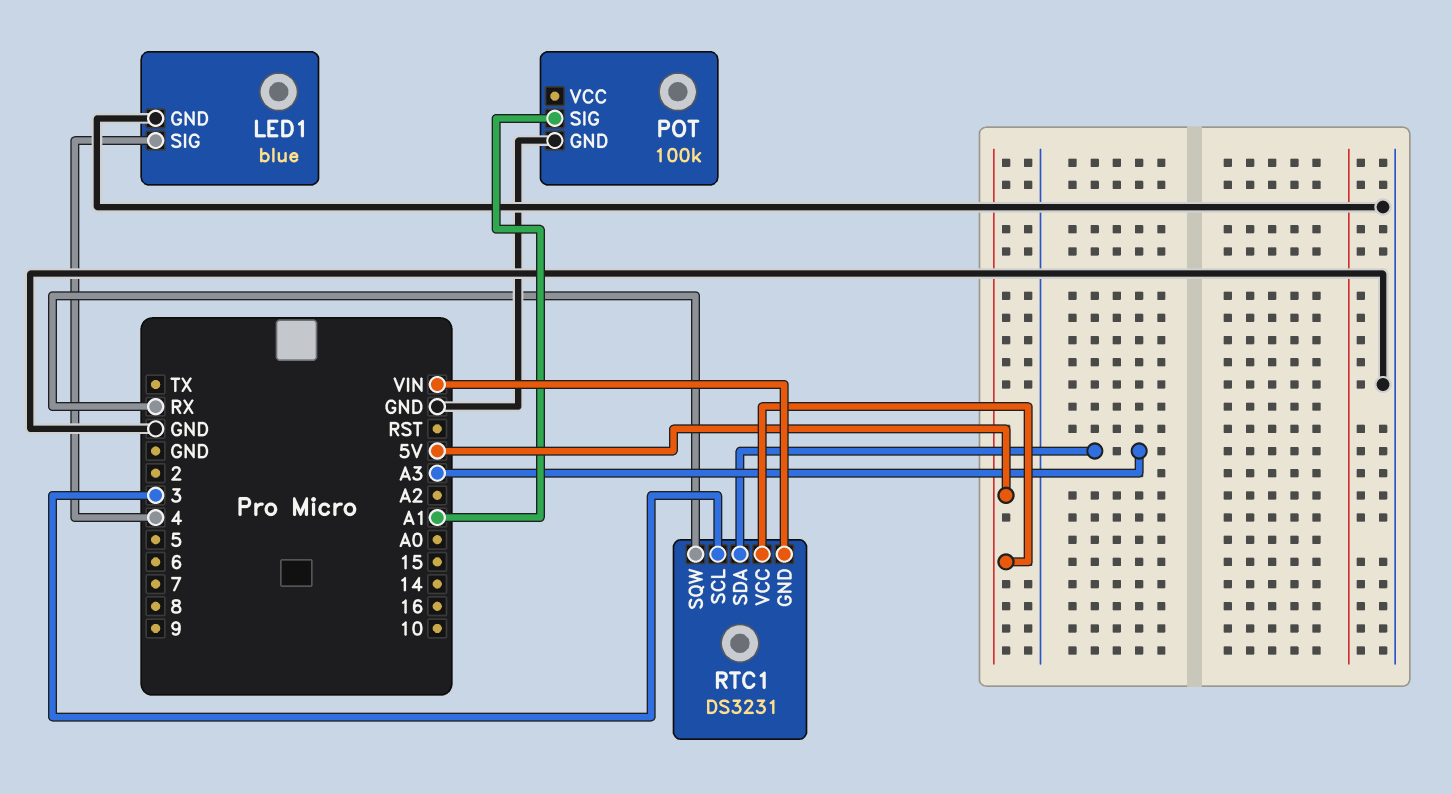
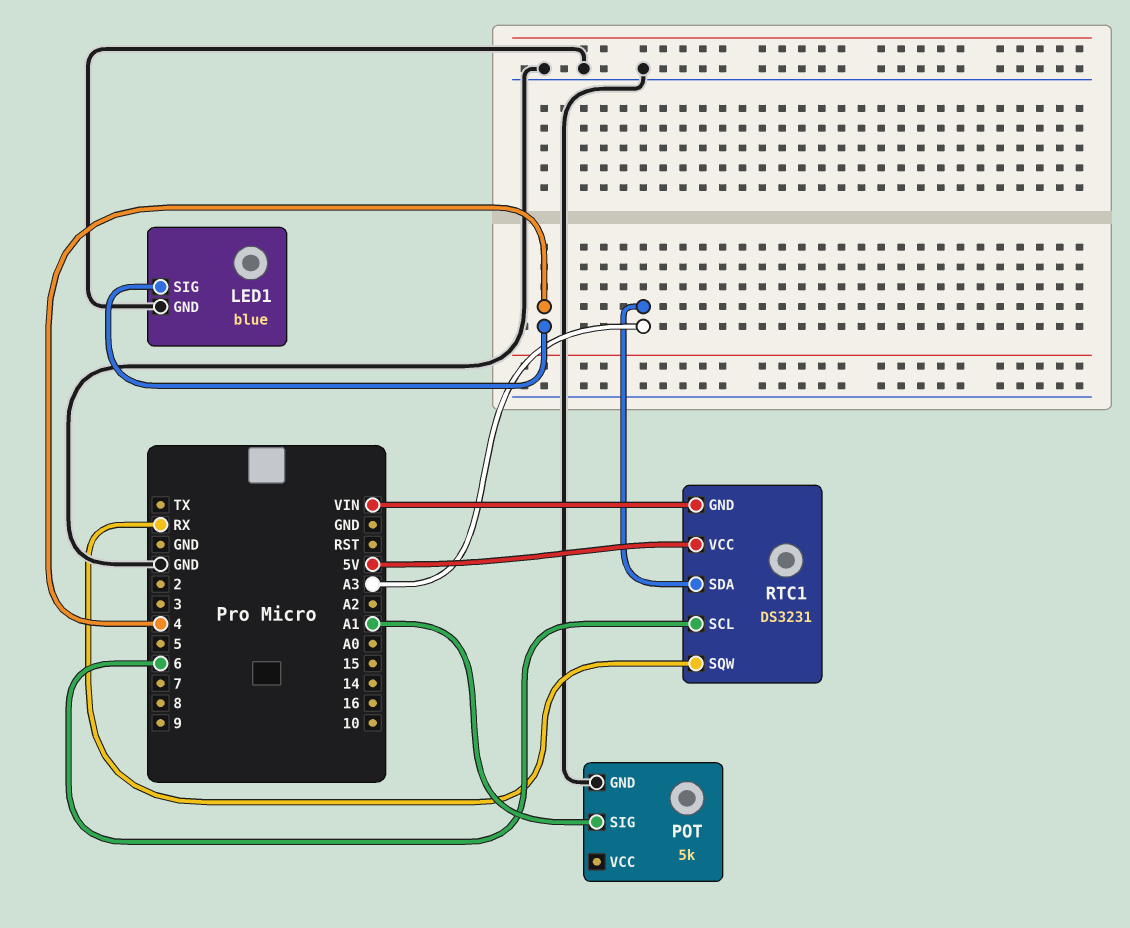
POT: 100k -> 5k
RTC1 pin SCL: 3 -> 6

